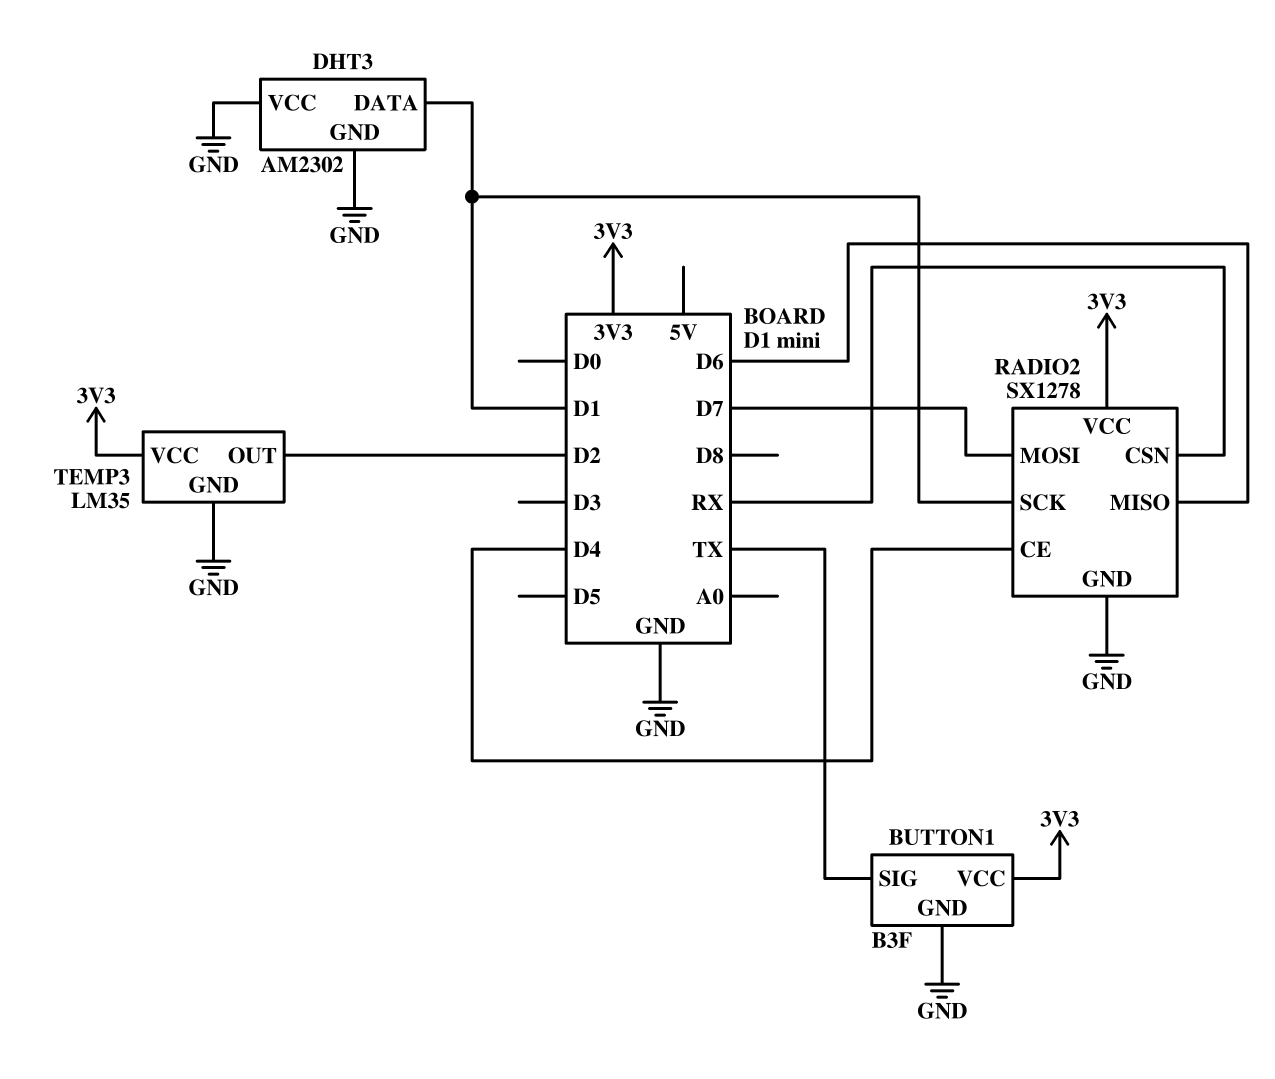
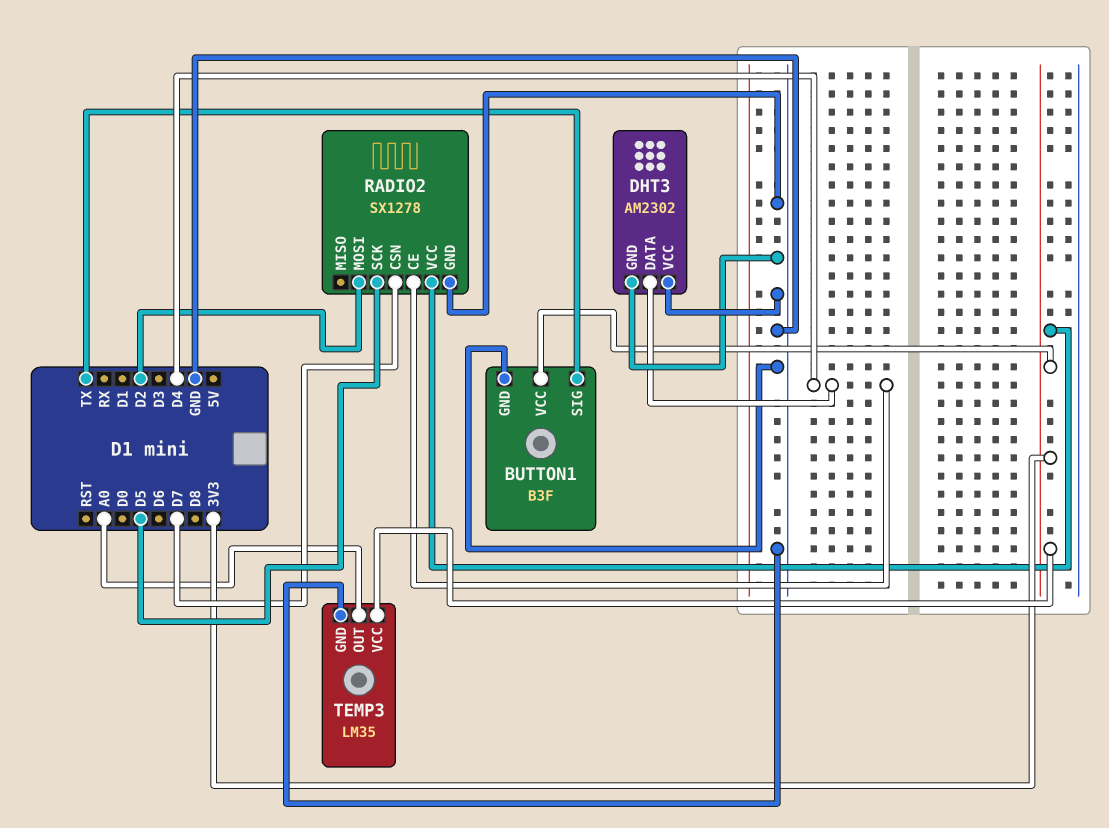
DHT3 pin DATA: D1 -> D4
RADIO2 pin CSN: RX -> D7
RADIO2 pin MISO: D6 -> none
RADIO2 pin MOSI: D7 -> D2
RADIO2 pin SCK: D1 -> D5
TEMP3 pin OUT: D2 -> A0

